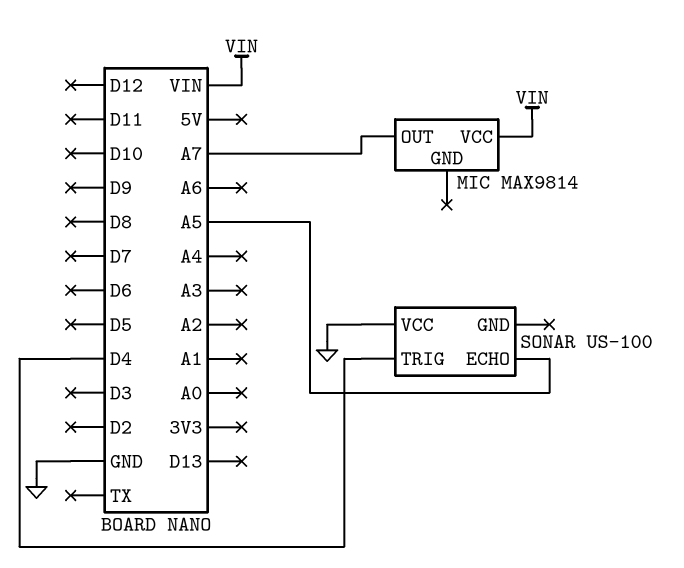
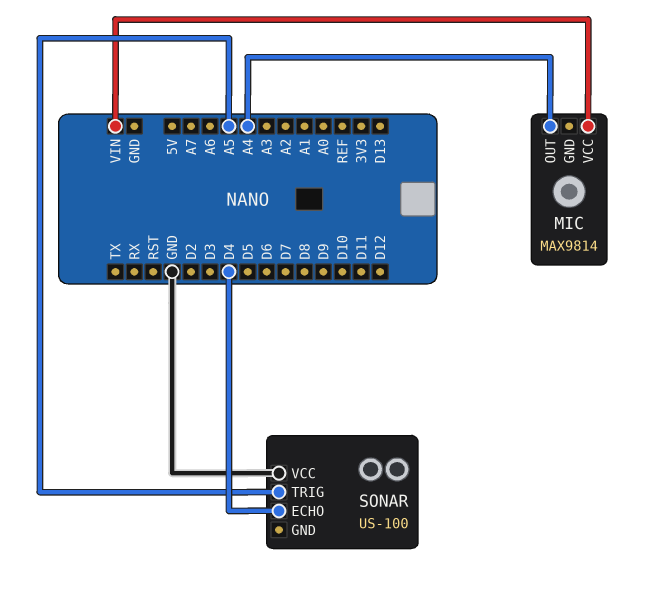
MIC pin OUT: A7 -> A4
SONAR pin ECHO: A5 -> D4
SONAR pin TRIG: D4 -> A5

